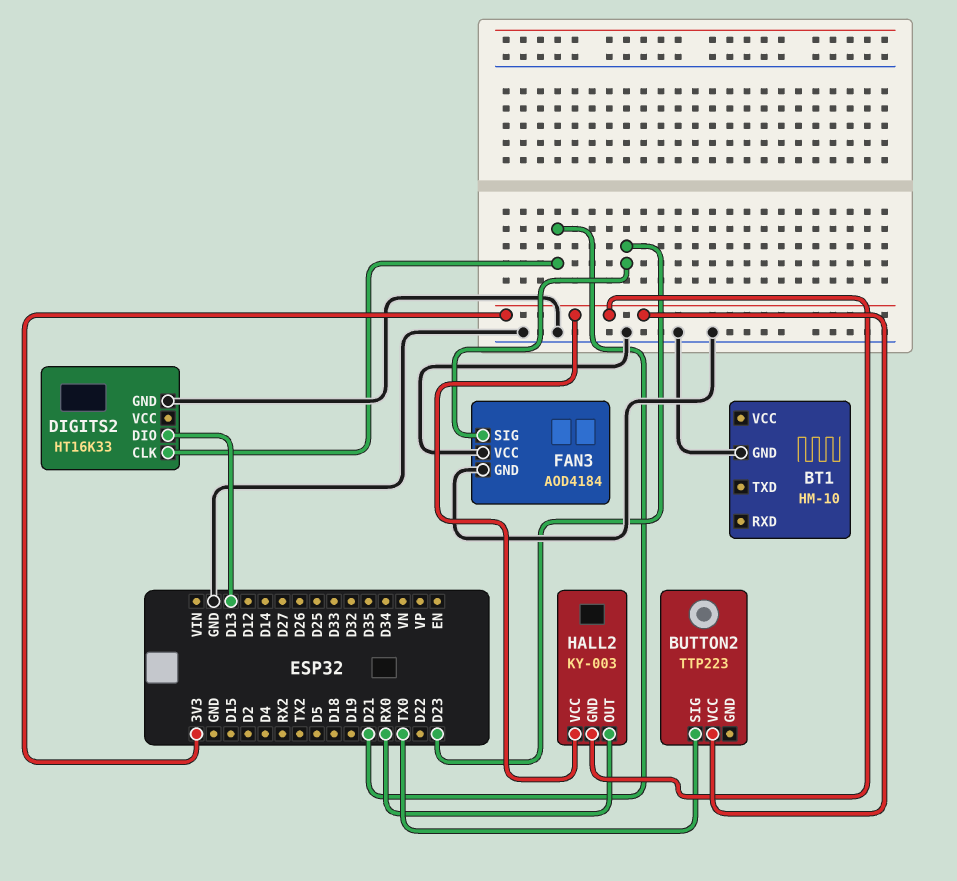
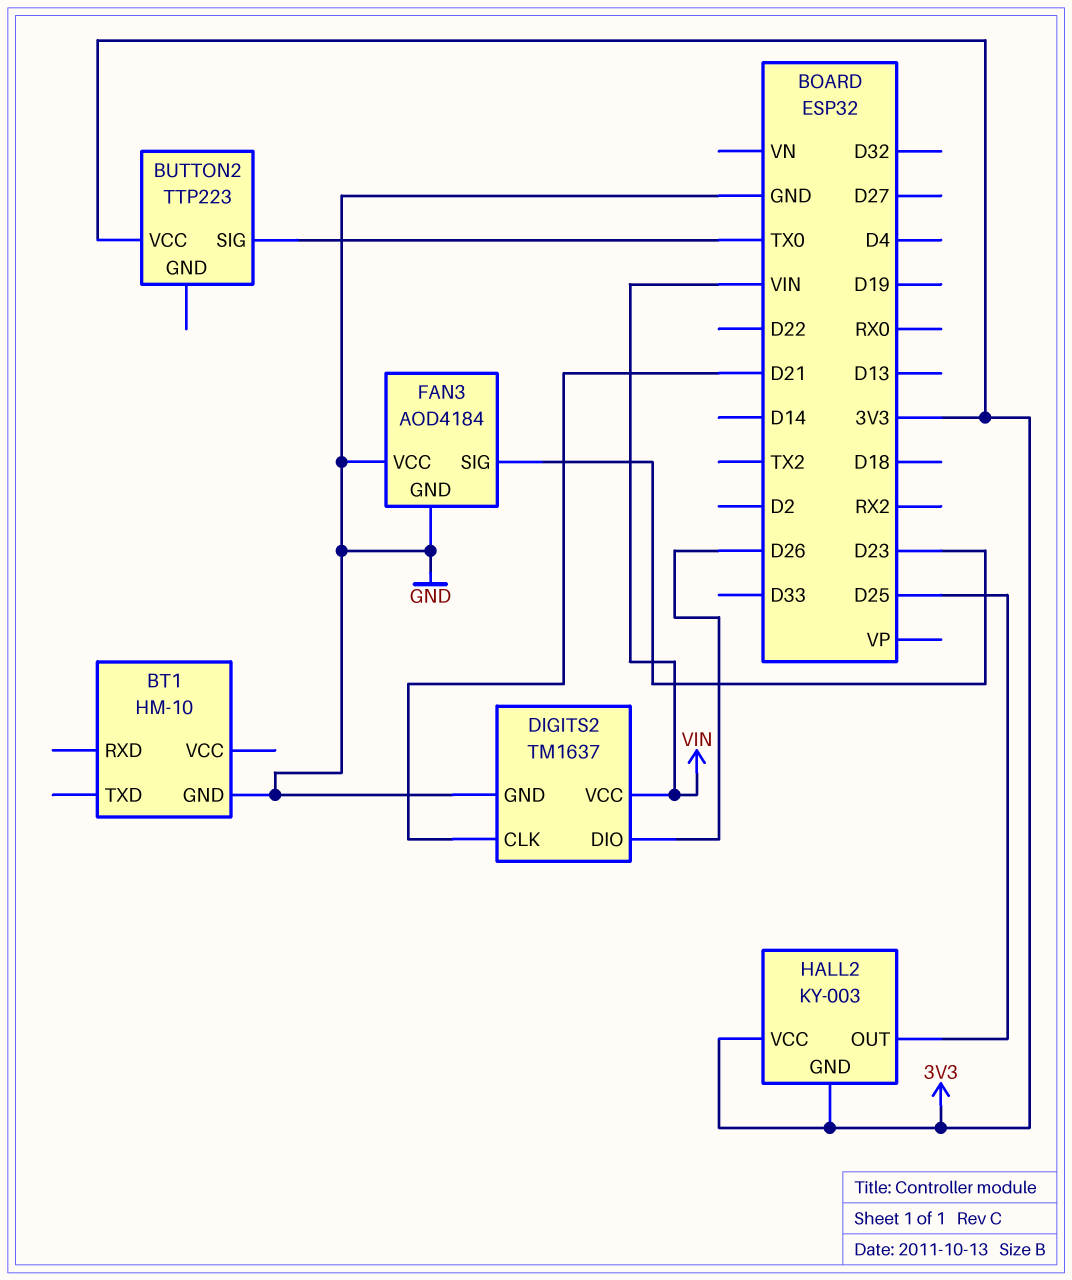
DIGITS2: HT16K33 -> TM1637
DIGITS2 pin DIO: D13 -> D26
DIGITS2 pin VCC: none -> VIN
HALL2 pin OUT: RX0 -> D25

